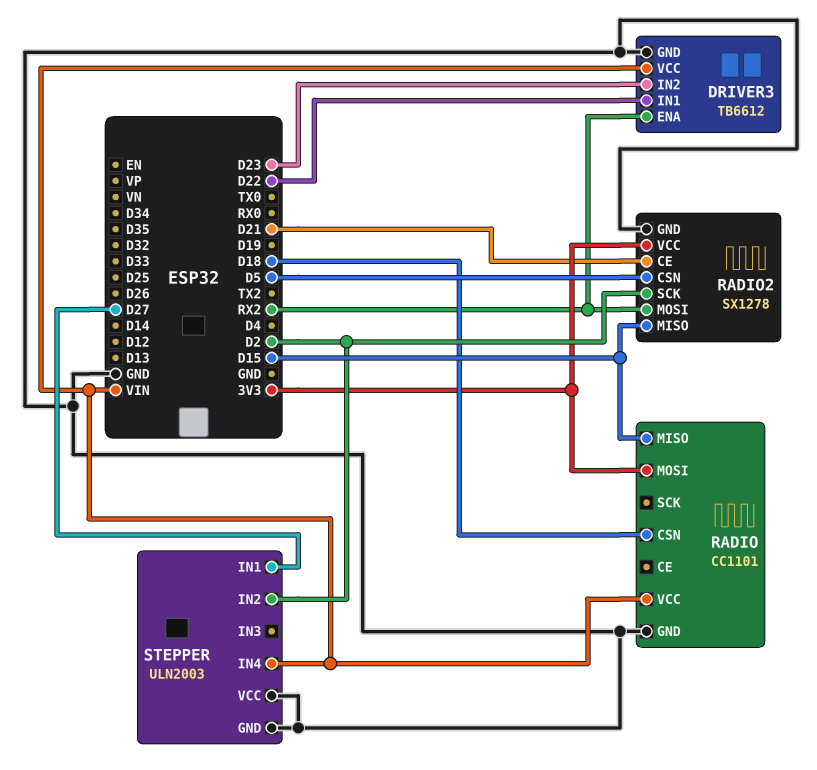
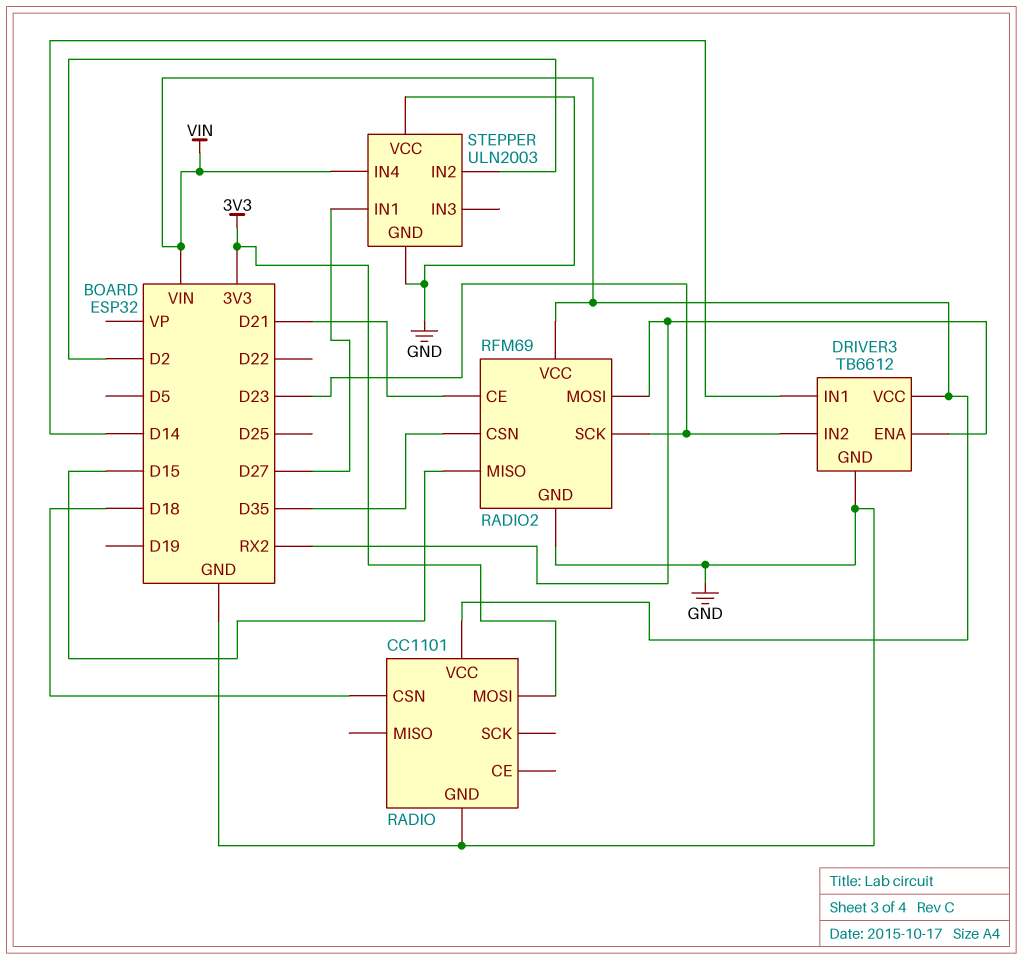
DRIVER3 pin IN1: D22 -> D14
RADIO pin MISO: D15 -> none
RADIO2: SX1278 -> RFM69
RADIO2 pin CSN: D5 -> D35
RADIO2 pin SCK: D2 -> D23
RADIO2 pin VCC: 3V3 -> VIN

